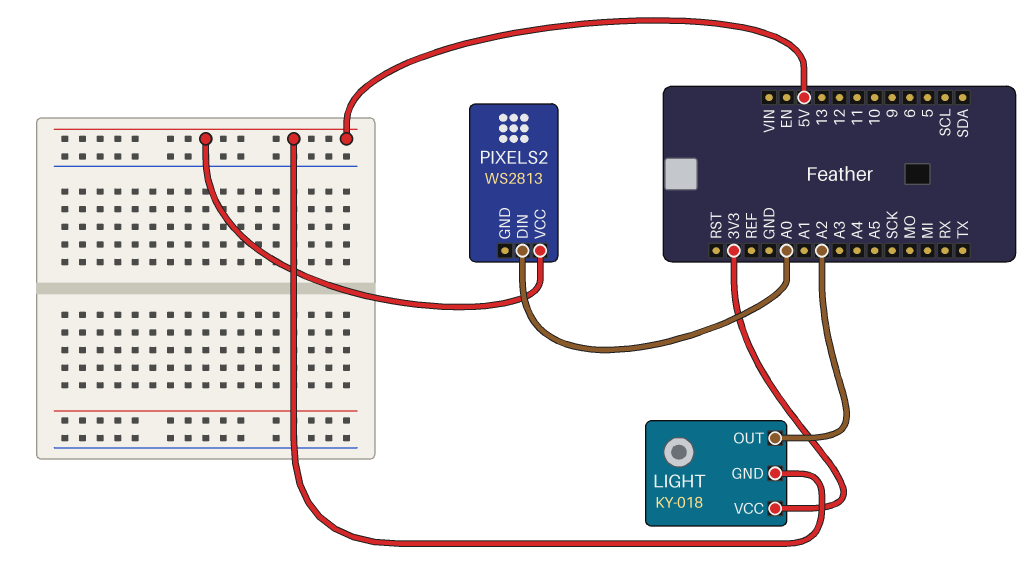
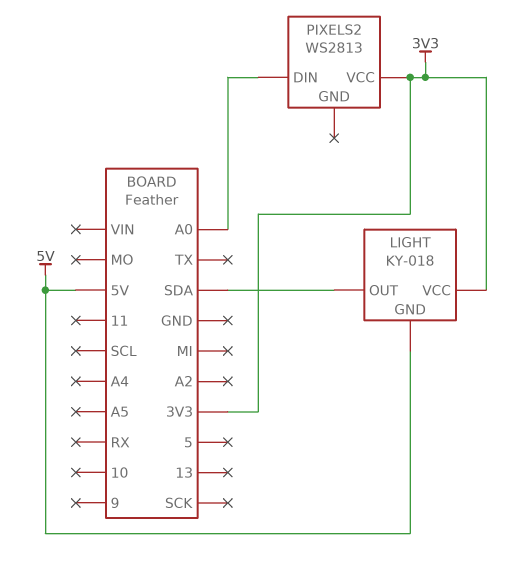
LIGHT pin OUT: A2 -> SDA
PIXELS2 pin VCC: 5V -> 3V3

